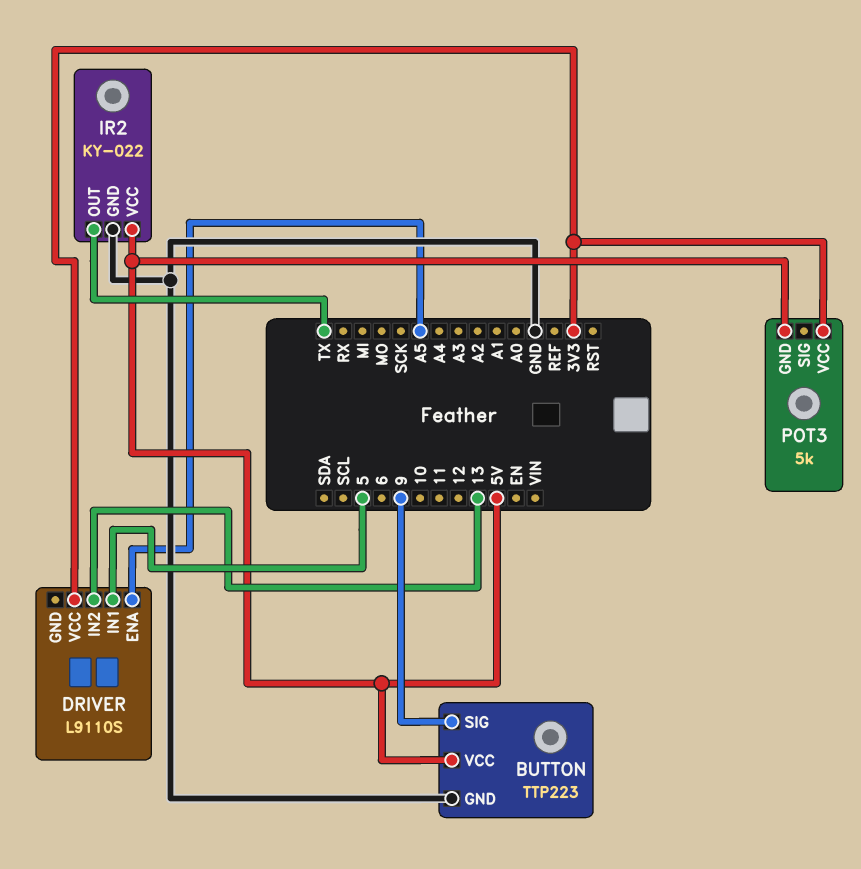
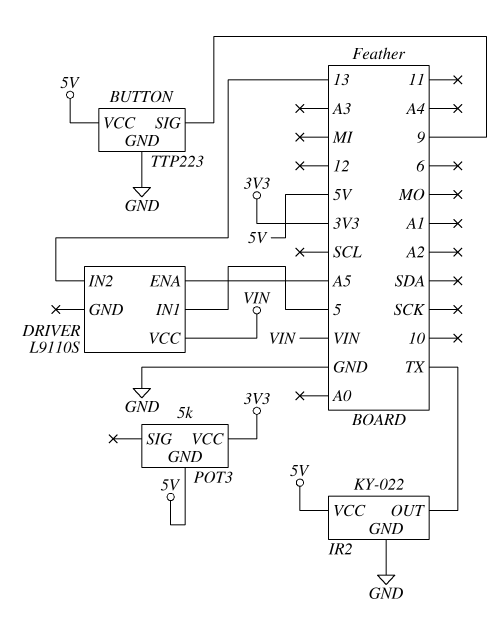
DRIVER pin VCC: 3V3 -> VIN

